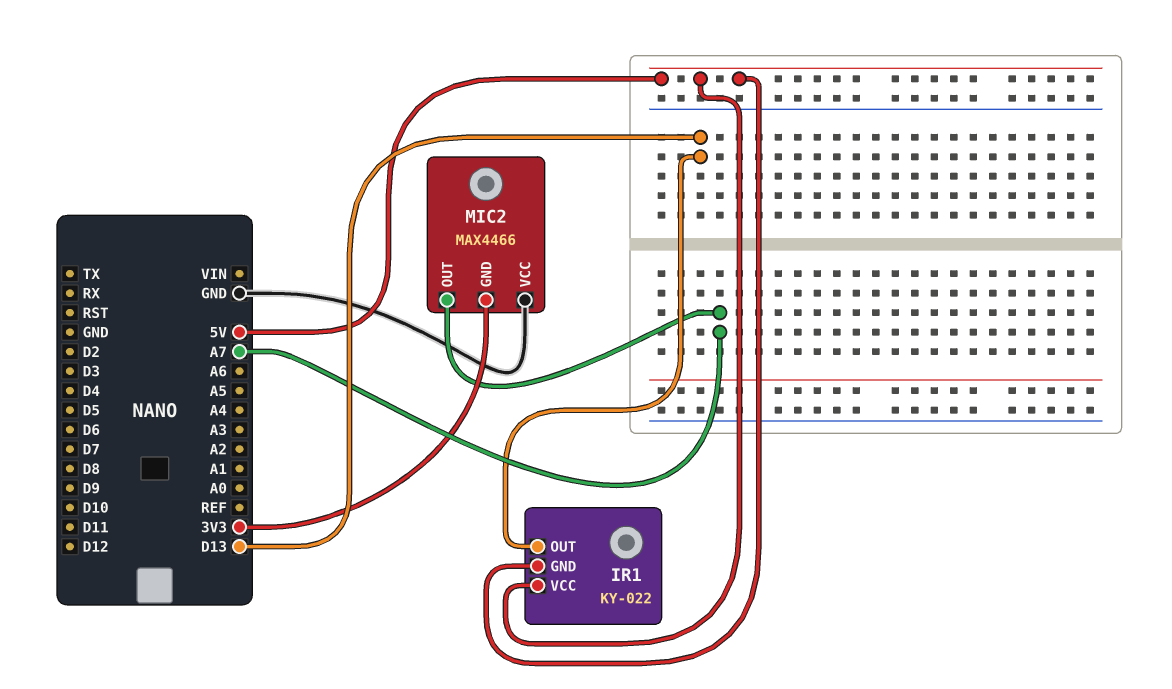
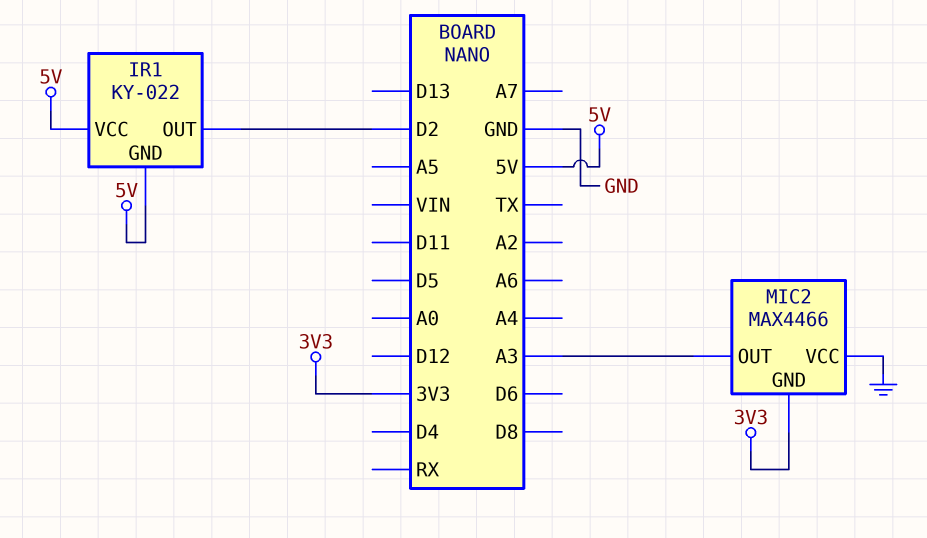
IR1 pin OUT: D13 -> D2
MIC2 pin OUT: A7 -> A3

